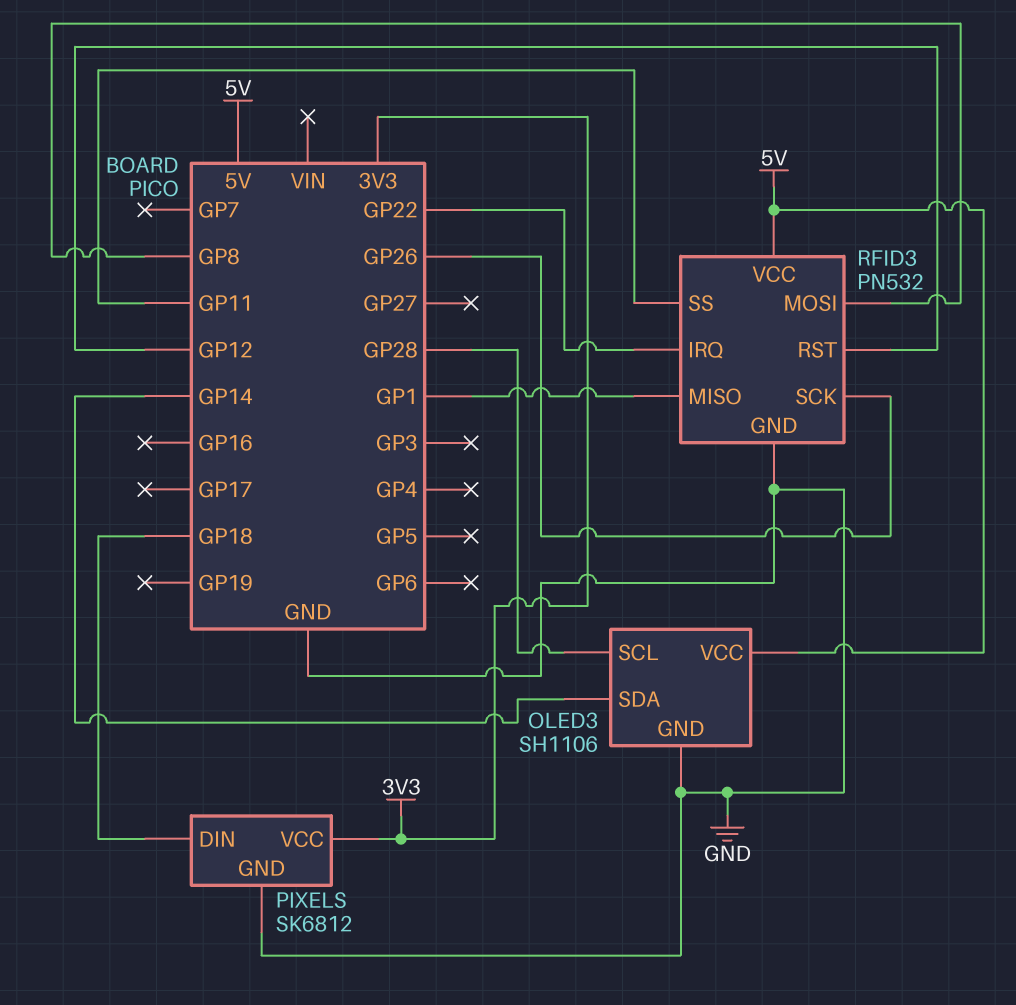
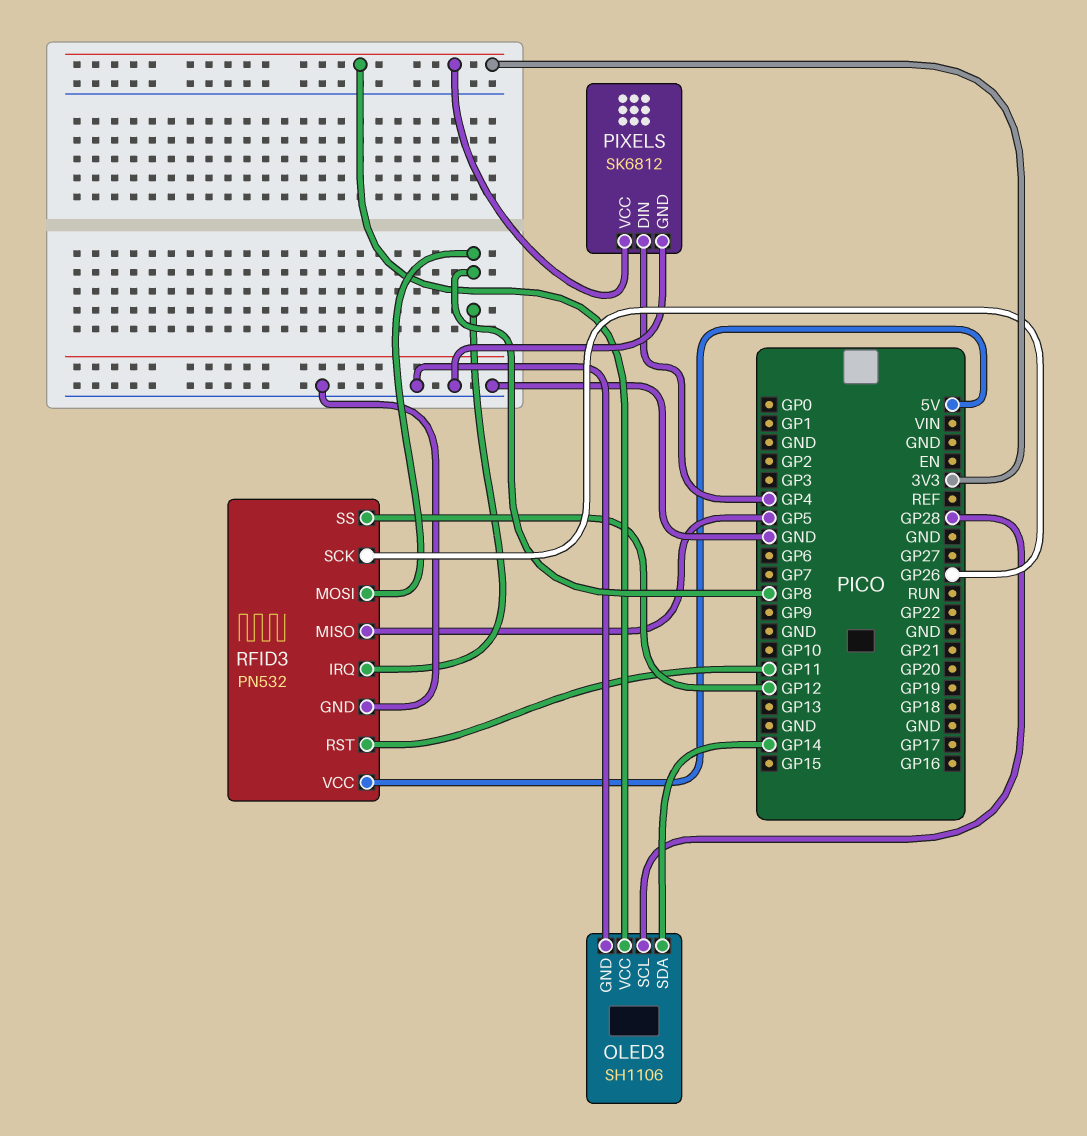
OLED3 pin VCC: 5V -> 3V3
PIXELS pin DIN: GP18 -> GP4
RFID3 pin IRQ: GP22 -> GP8
RFID3 pin MISO: GP1 -> GP5
RFID3 pin RST: GP12 -> GP11
RFID3 pin SS: GP11 -> GP12

